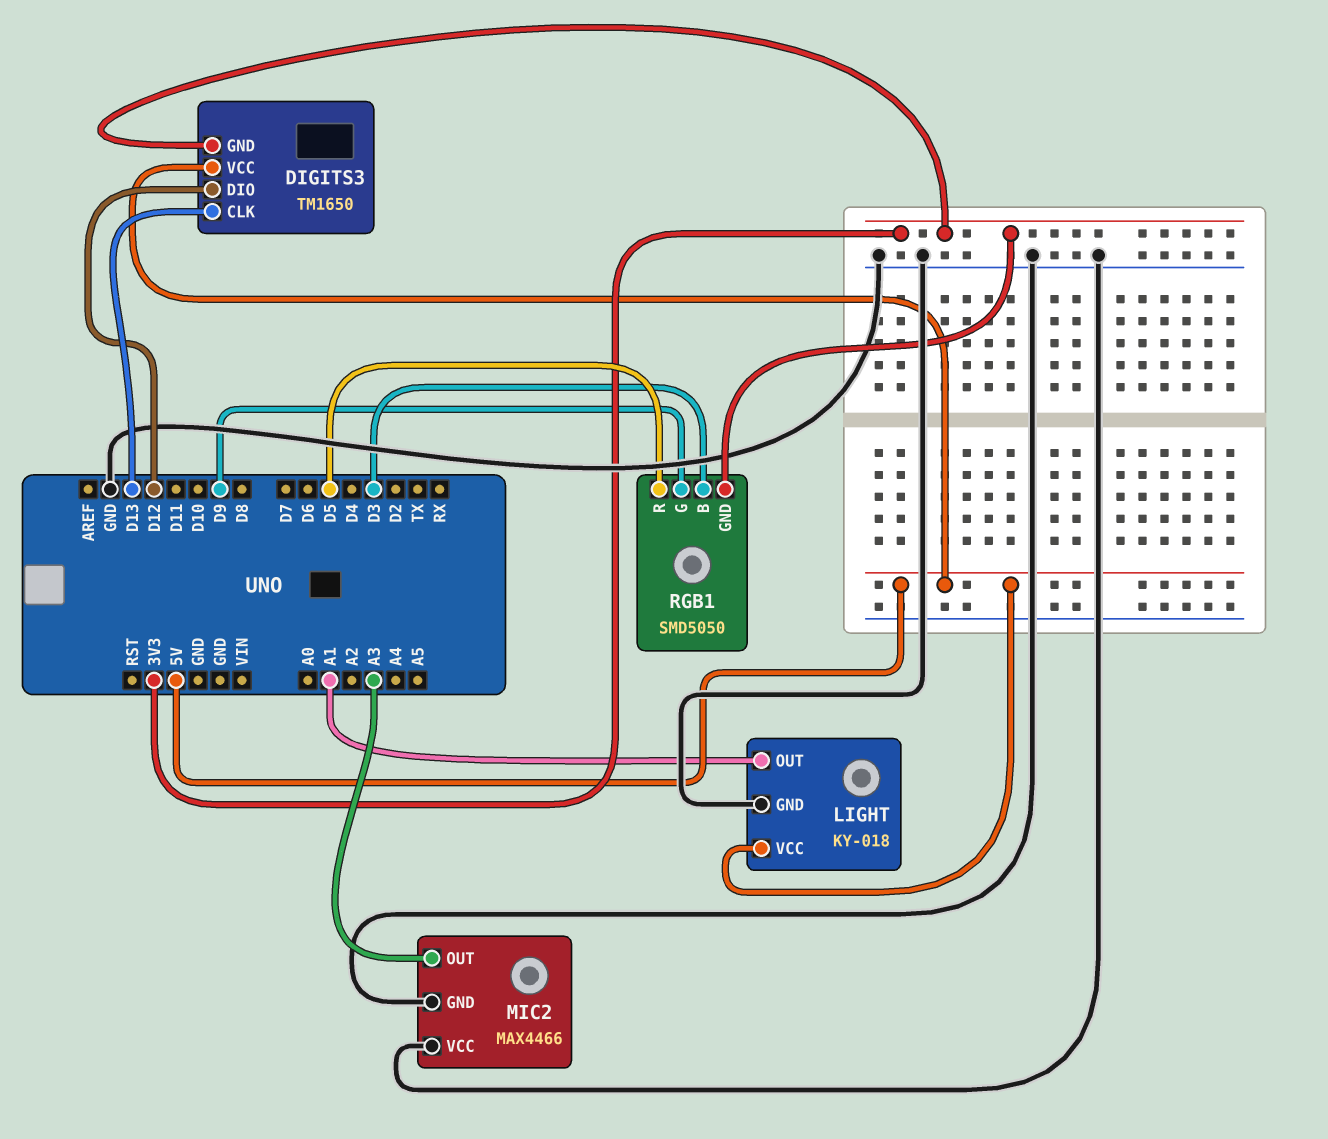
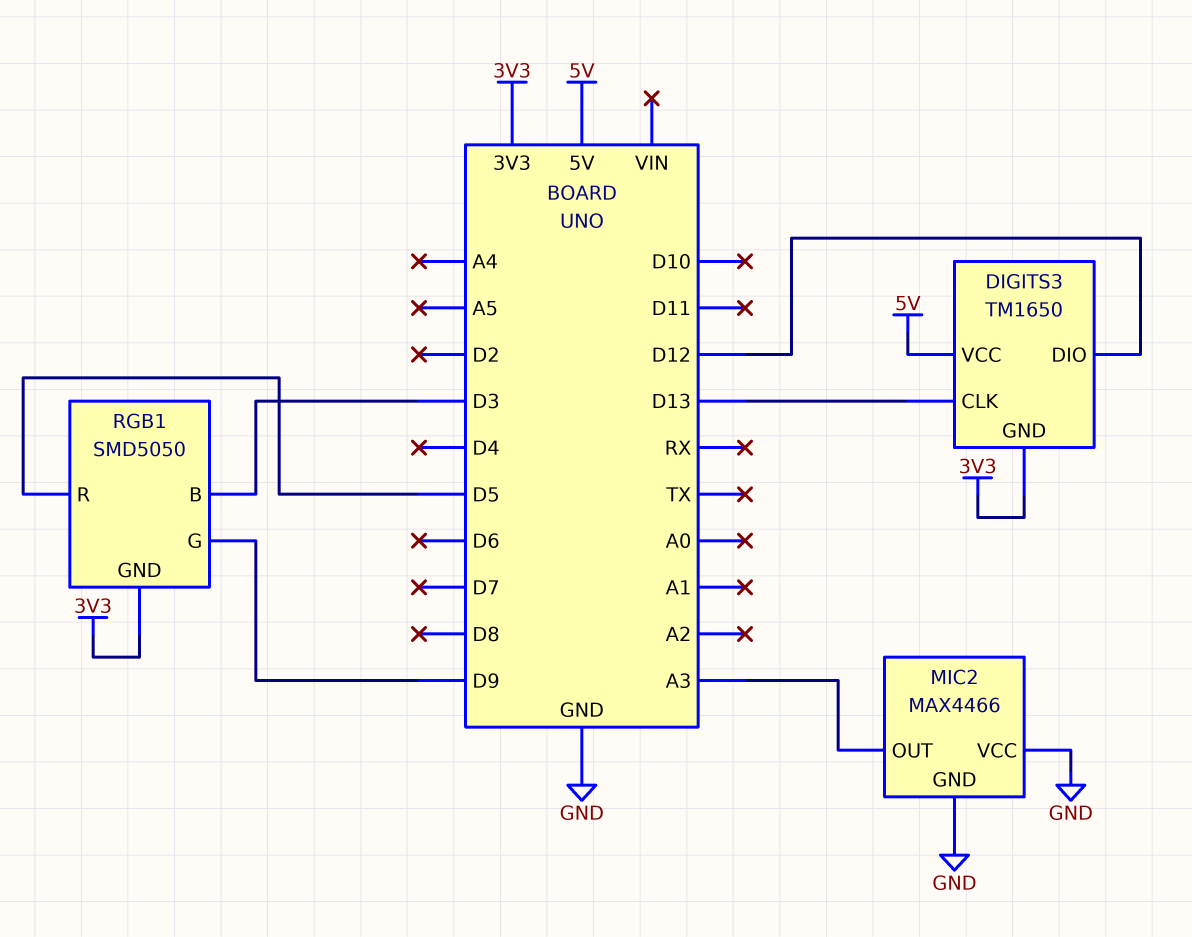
LIGHT: KY-018 -> none
LIGHT pin GND: GND -> none
LIGHT pin OUT: A1 -> none
LIGHT pin VCC: 5V -> none

